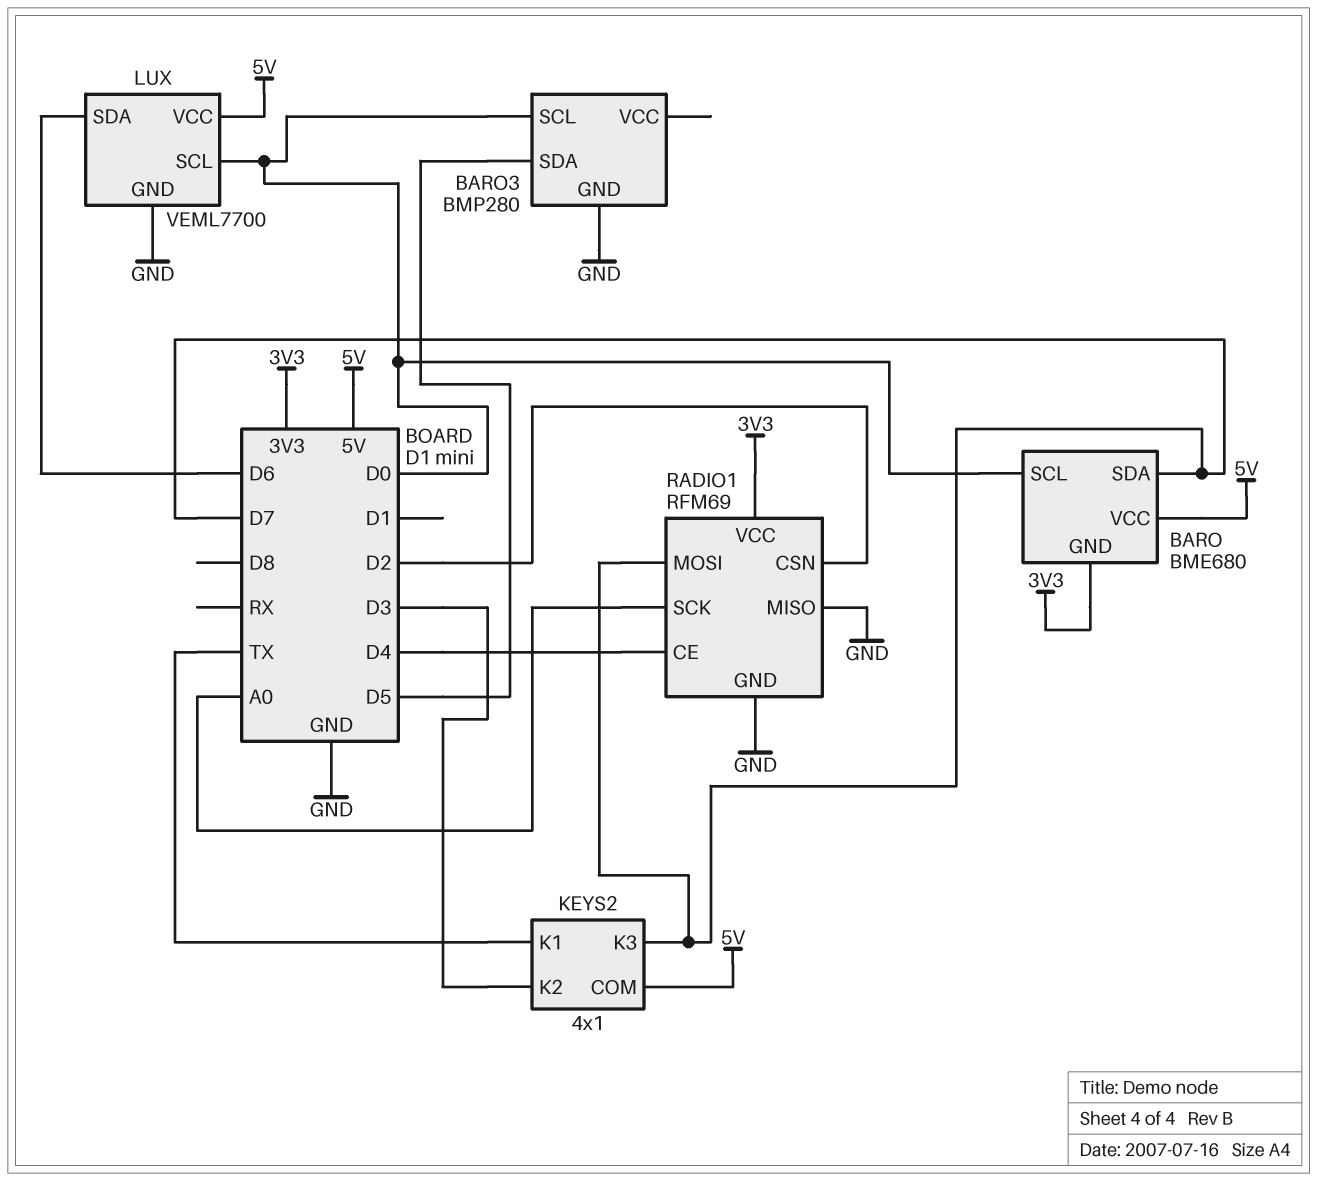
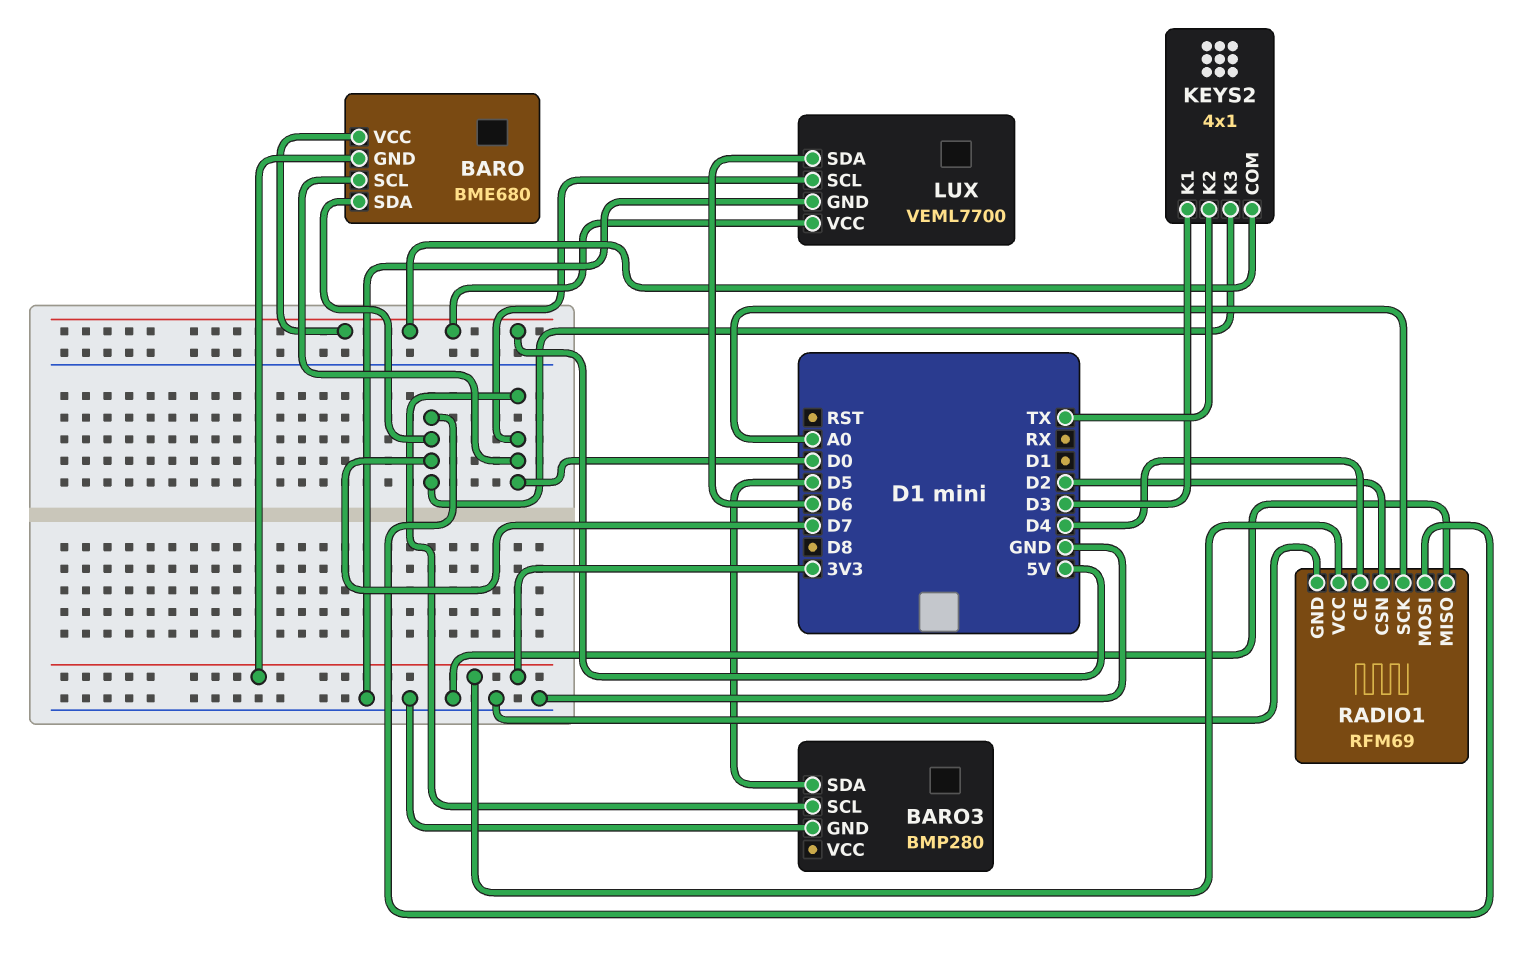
KEYS2 pin K1: TX -> D3
KEYS2 pin K2: D3 -> TX

